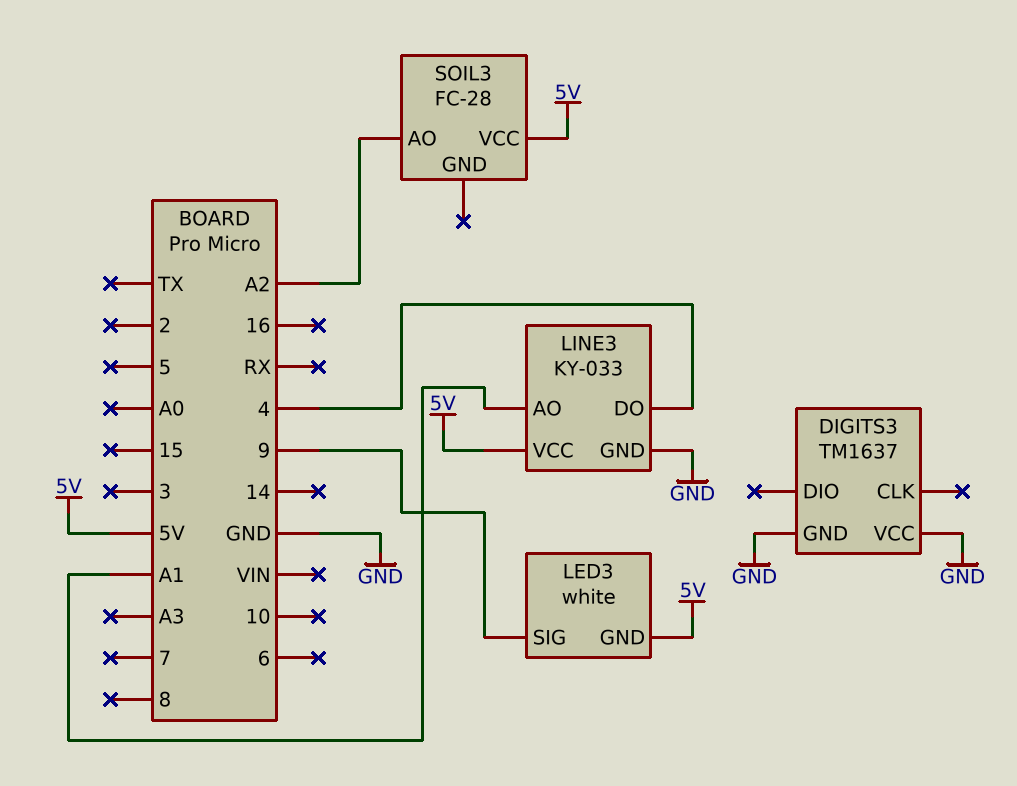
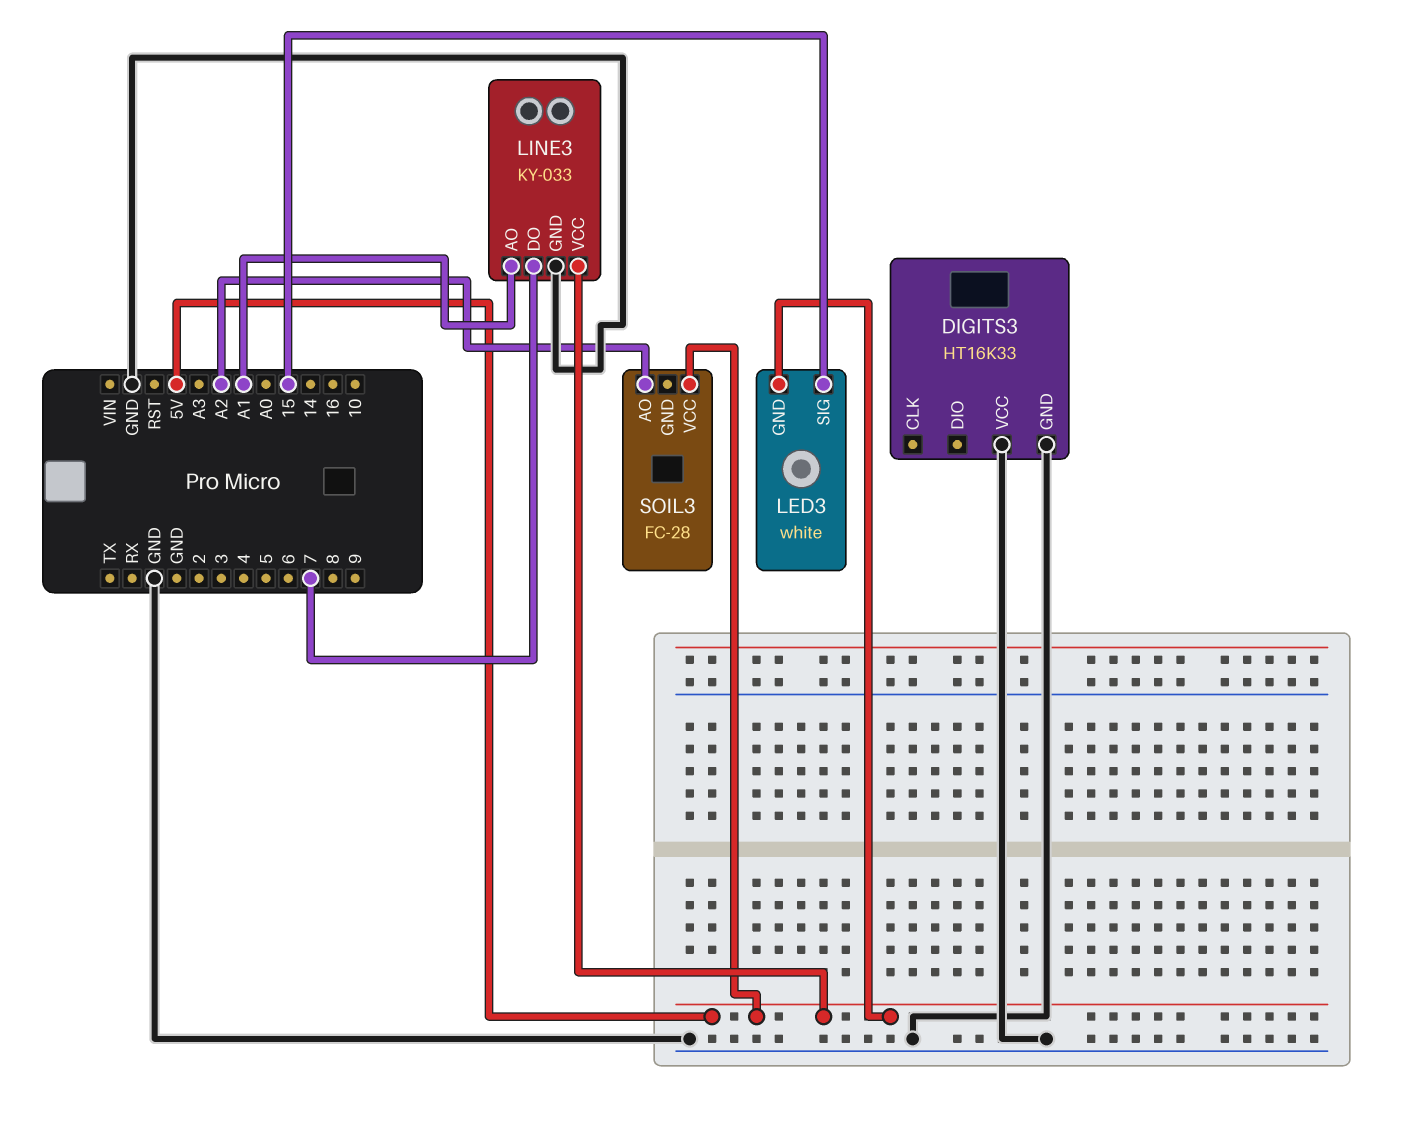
DIGITS3: TM1637 -> HT16K33
LED3 pin SIG: 9 -> 15
LINE3 pin DO: 4 -> 7

